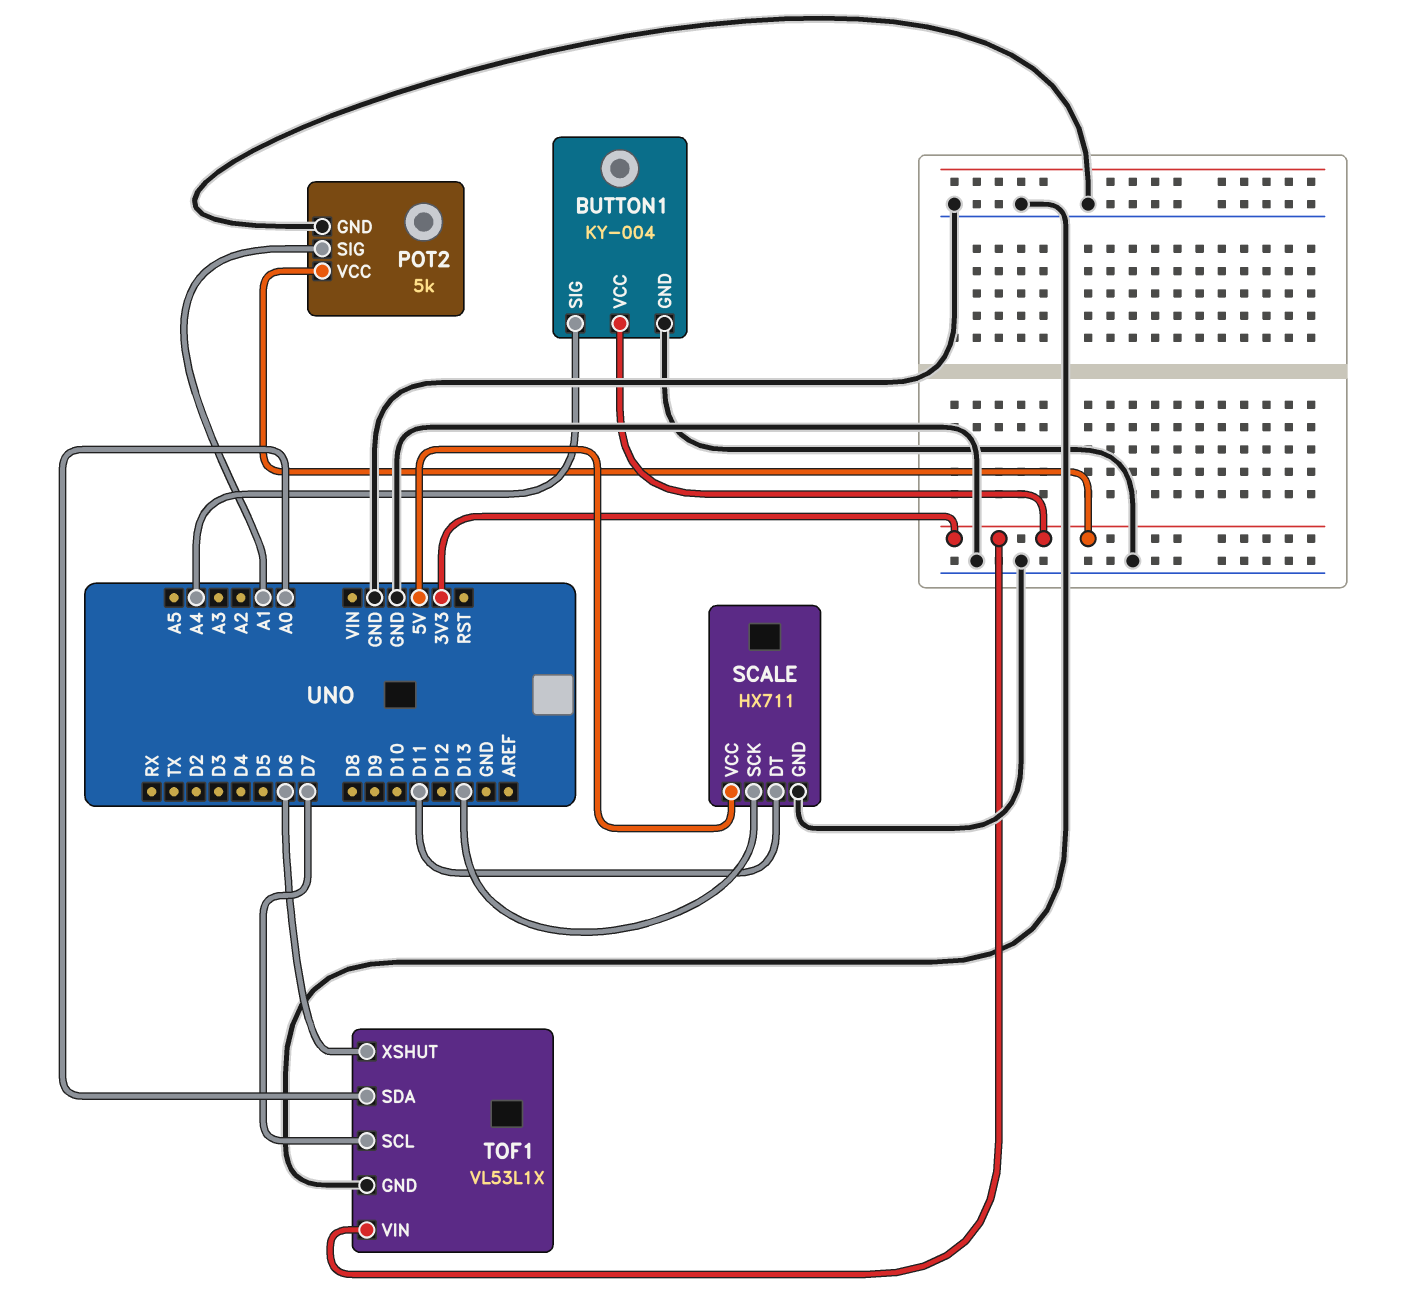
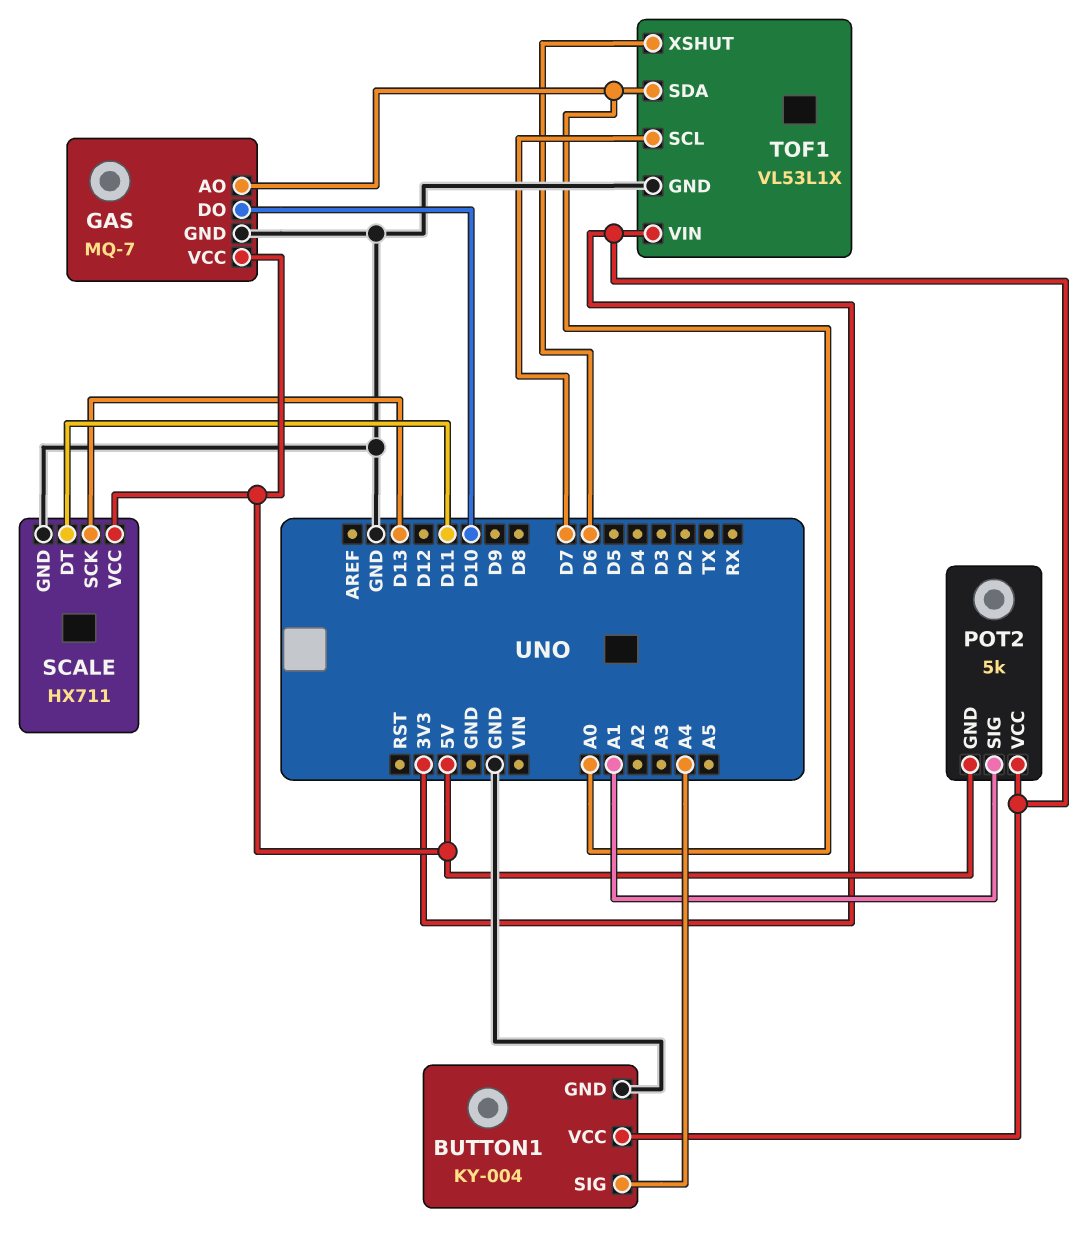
GAS: none -> MQ-7
GAS pin AO: none -> A0
GAS pin DO: none -> D10
GAS pin GND: none -> GND
GAS pin VCC: none -> 5V
POT2 pin GND: GND -> 5V

